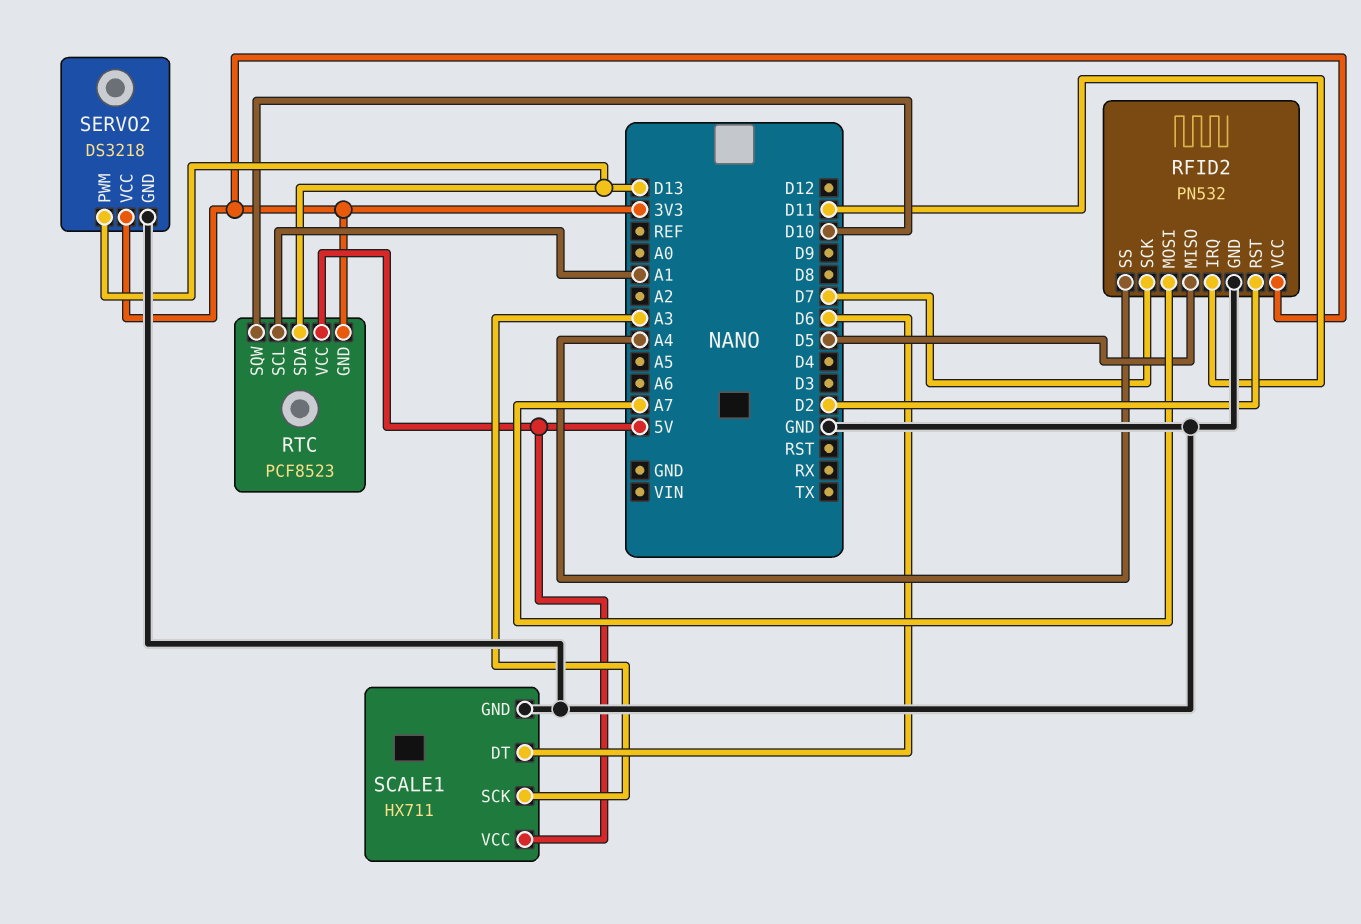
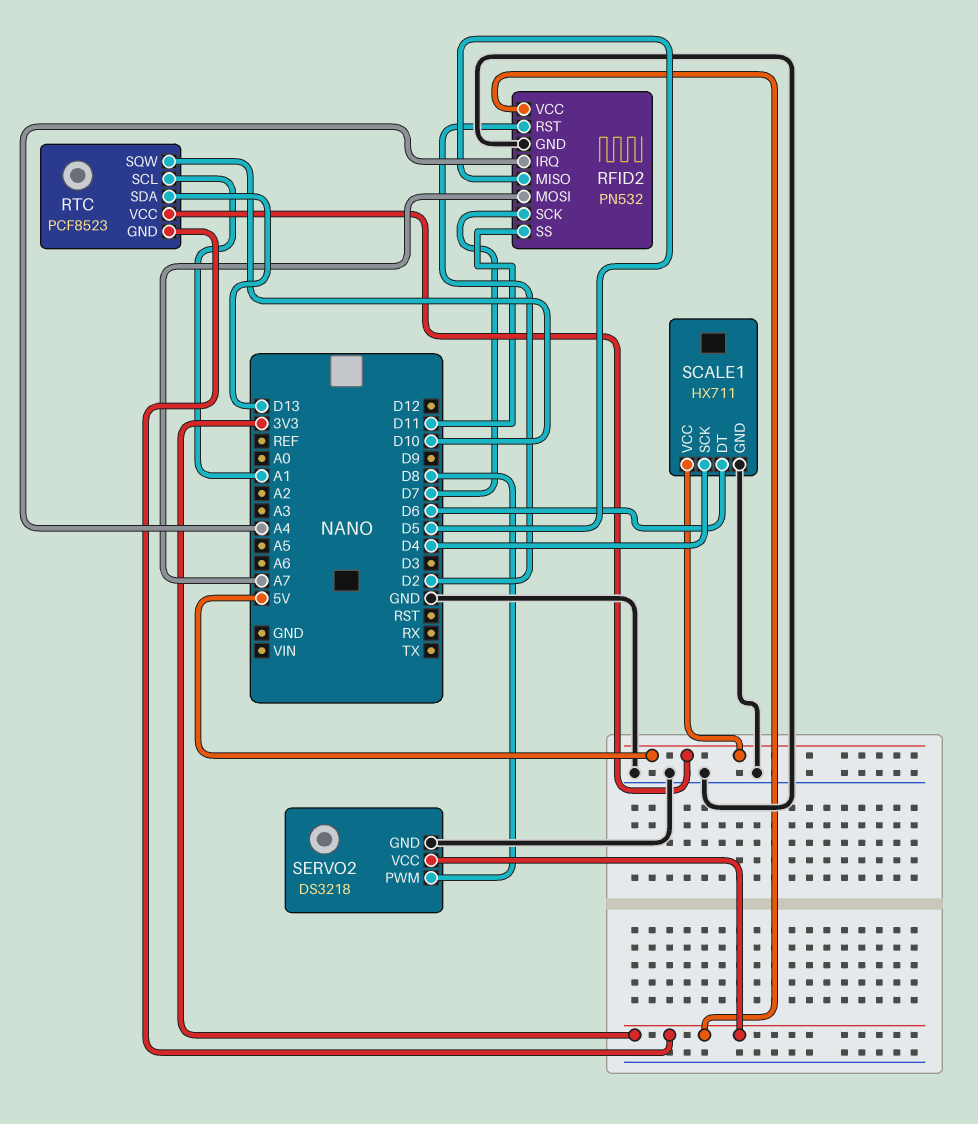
RFID2 pin IRQ: D11 -> A4
RFID2 pin SS: A4 -> D11
SCALE1 pin SCK: A3 -> D4
SERVO2 pin PWM: D13 -> D8

